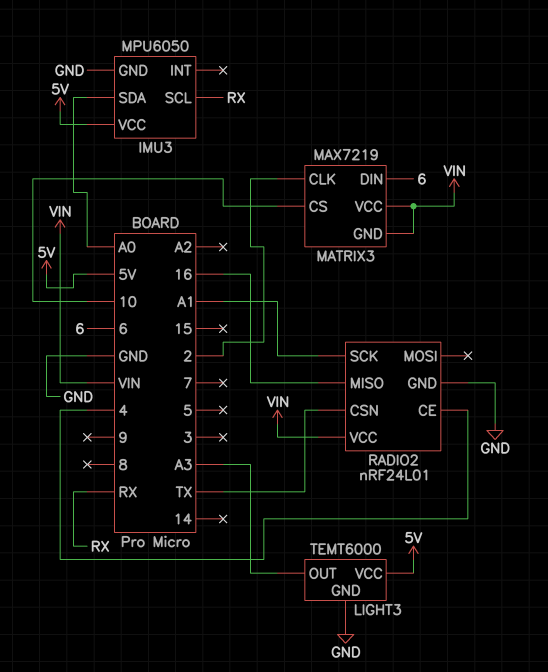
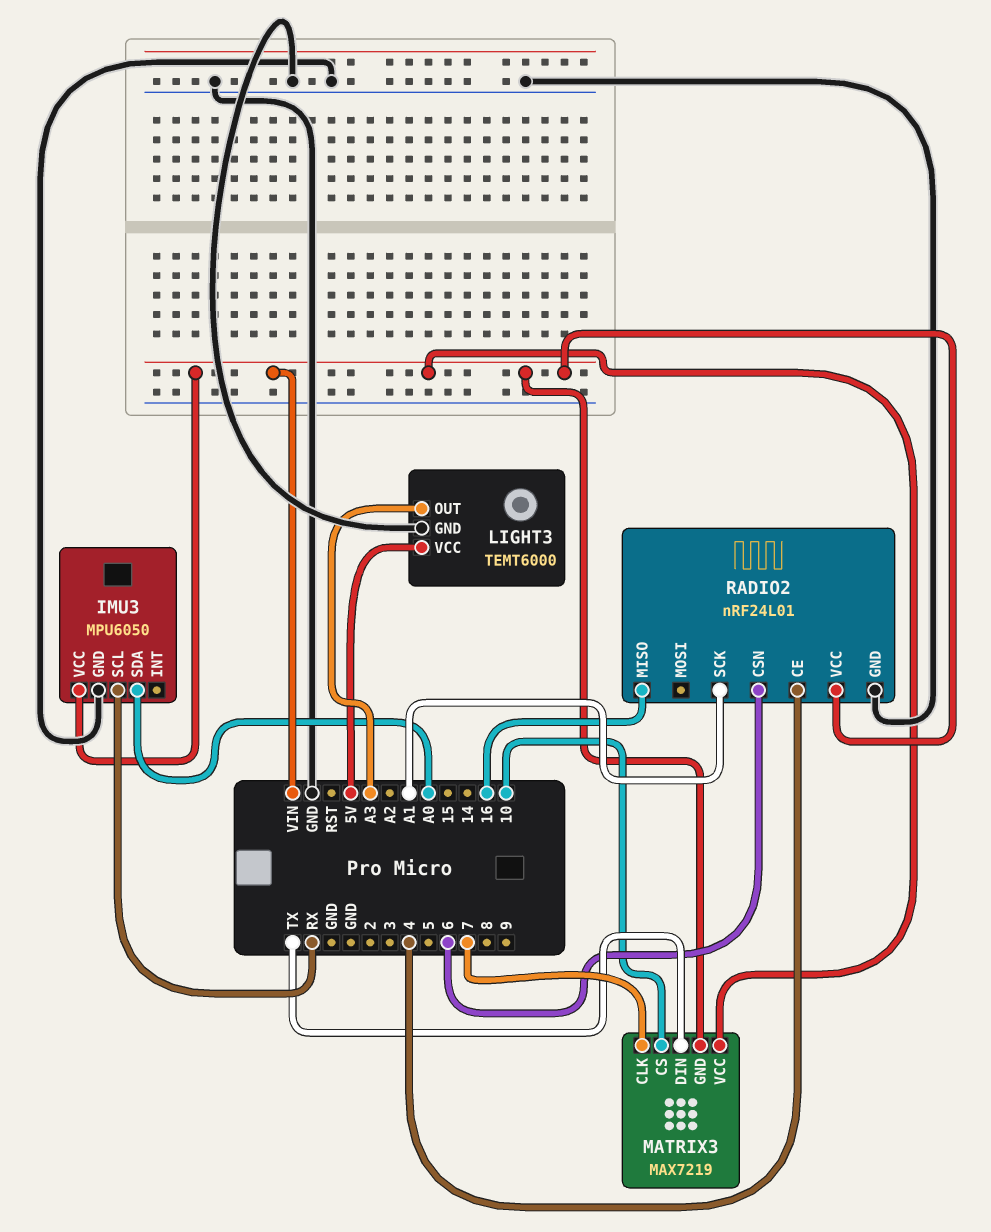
IMU3 pin VCC: 5V -> VIN
MATRIX3 pin CLK: 2 -> 7
MATRIX3 pin DIN: 6 -> TX
RADIO2 pin CSN: TX -> 6

